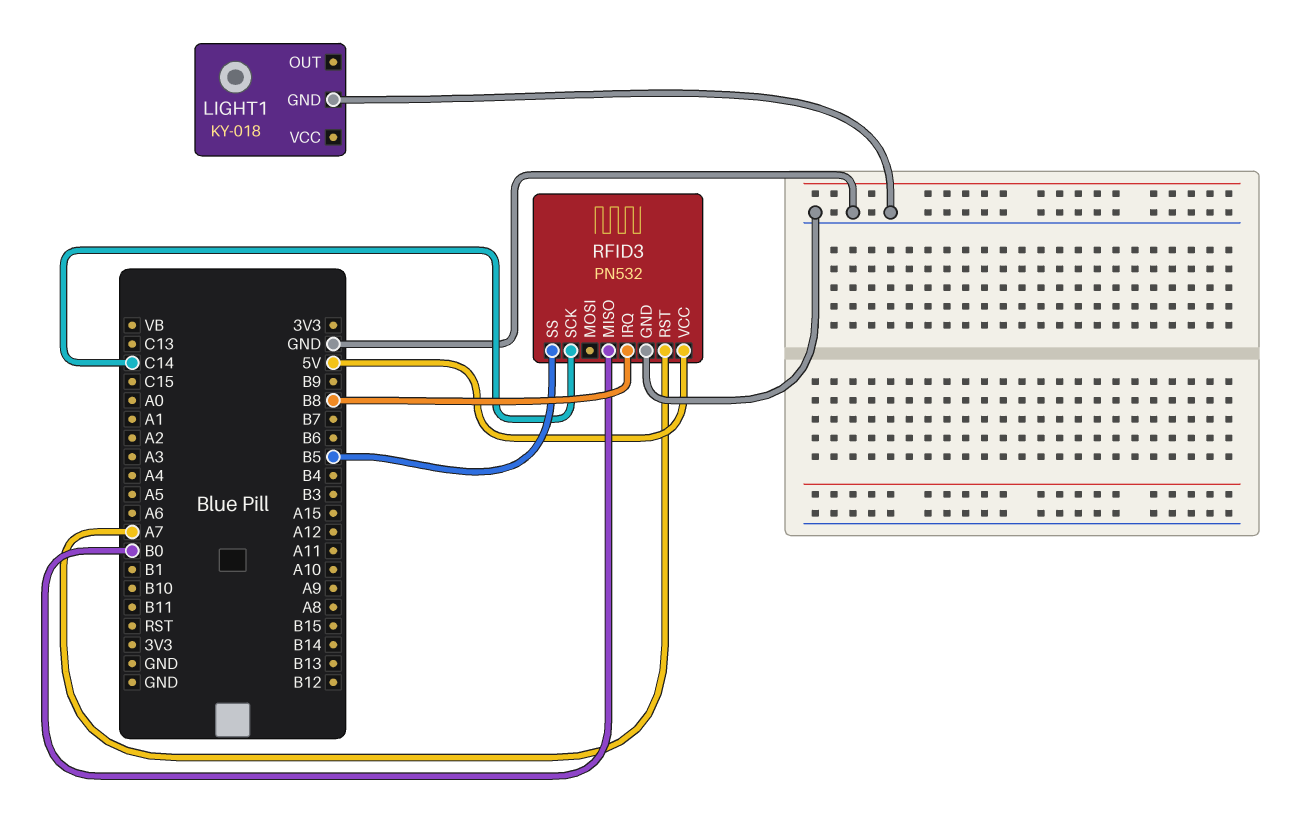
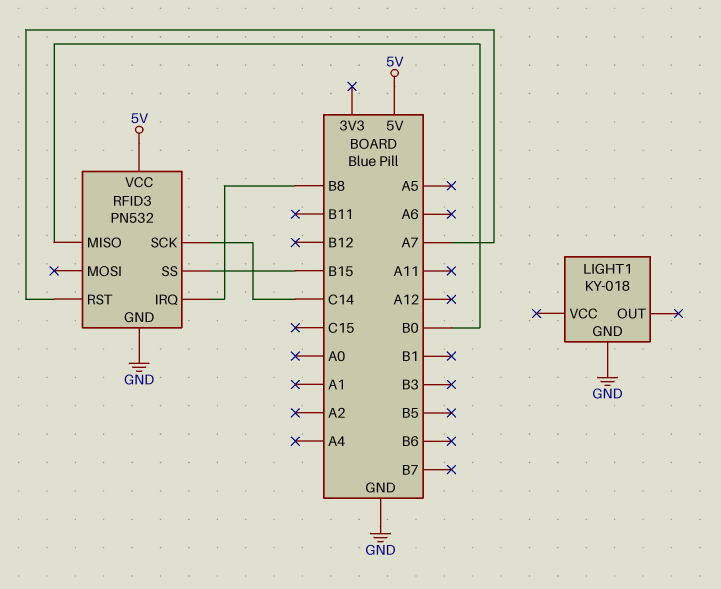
RFID3 pin SS: B5 -> B15

